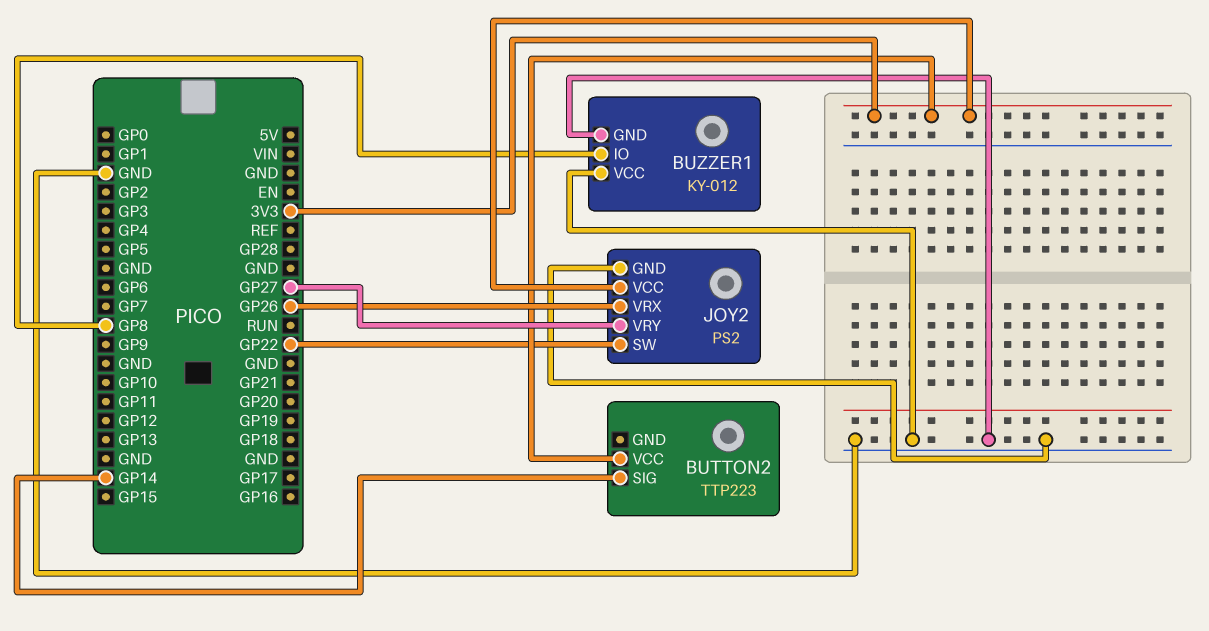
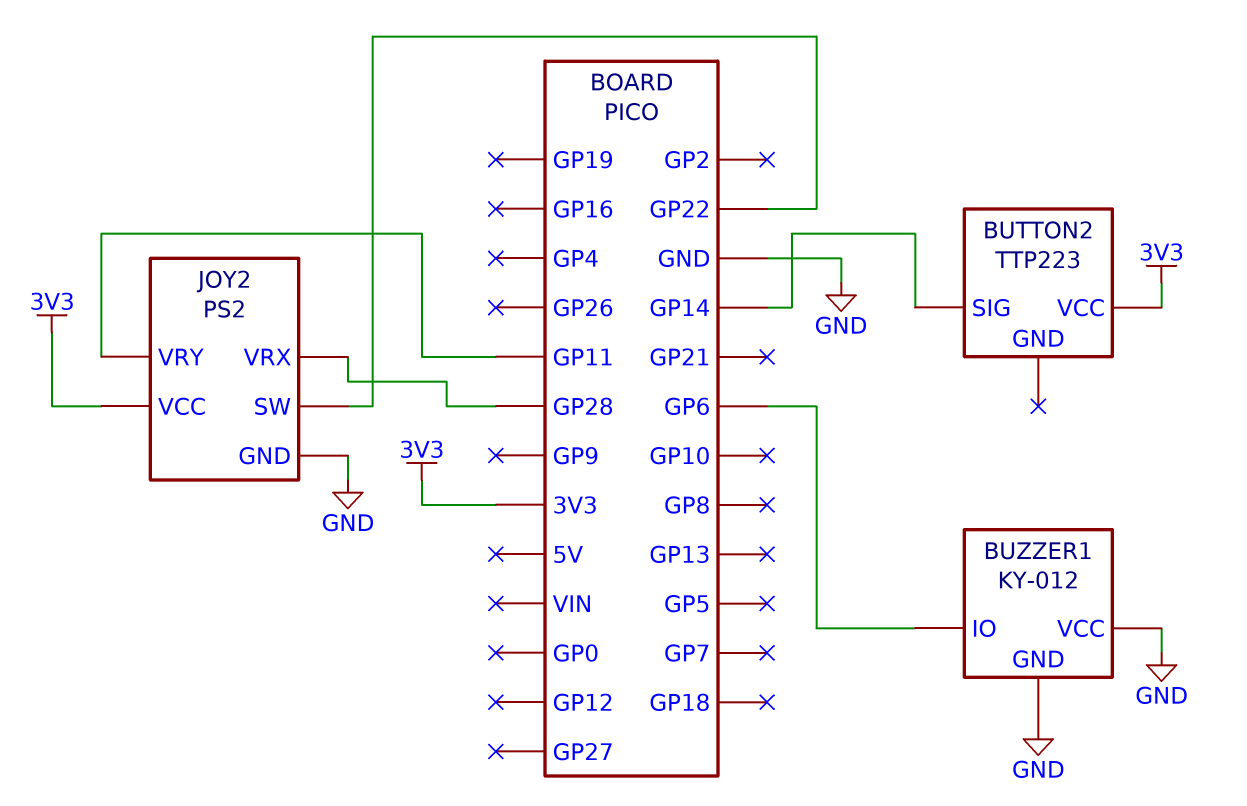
BUZZER1 pin IO: GP8 -> GP6
JOY2 pin VRX: GP26 -> GP28
JOY2 pin VRY: GP27 -> GP11

